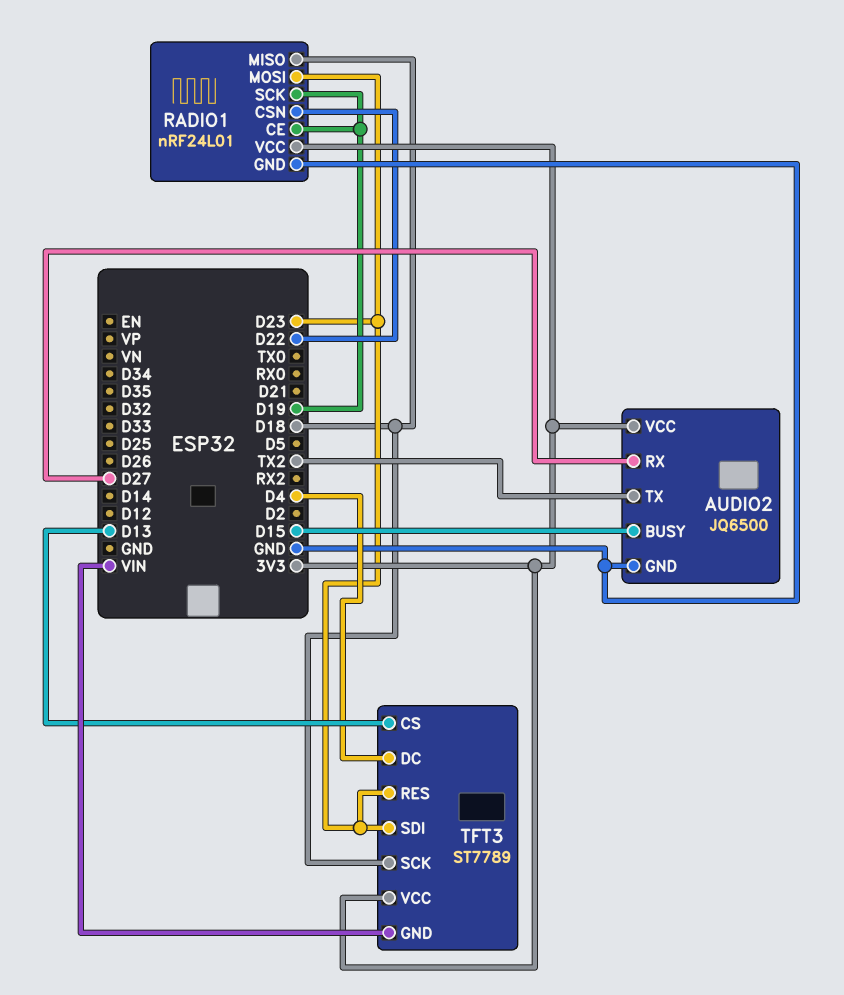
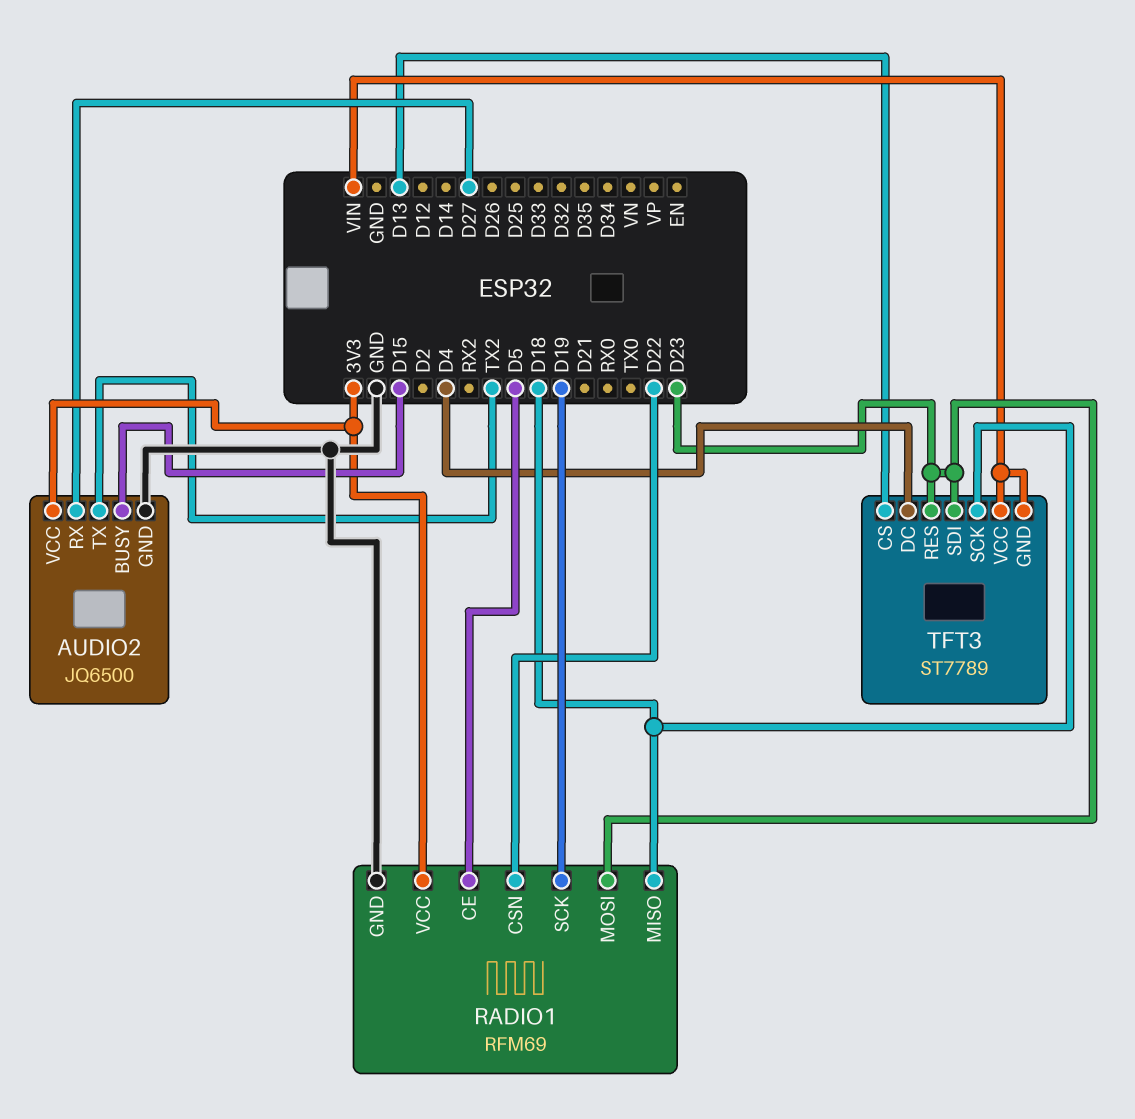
RADIO1: nRF24L01 -> RFM69
RADIO1 pin CE: D19 -> D5
TFT3 pin VCC: 3V3 -> VIN

